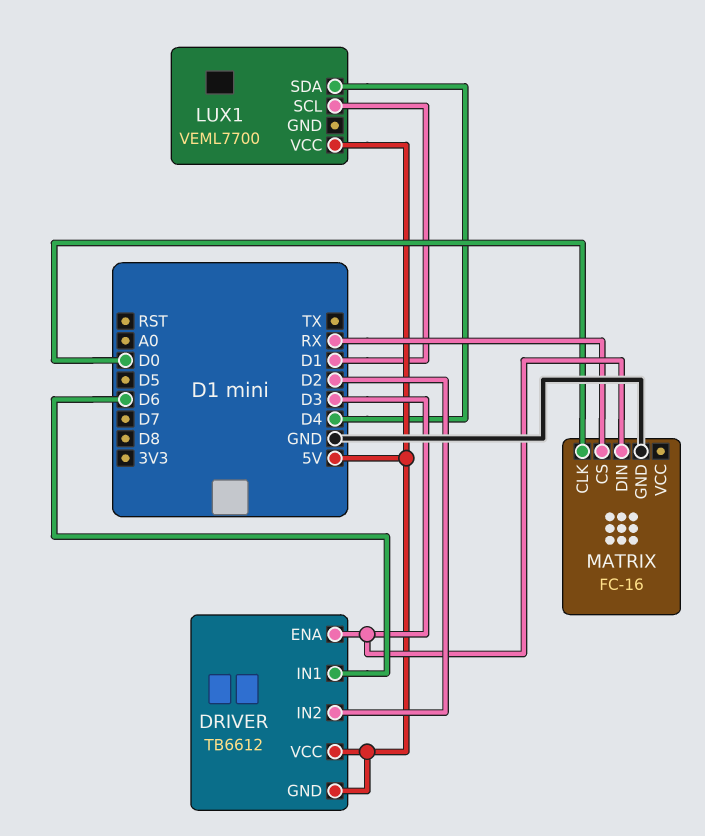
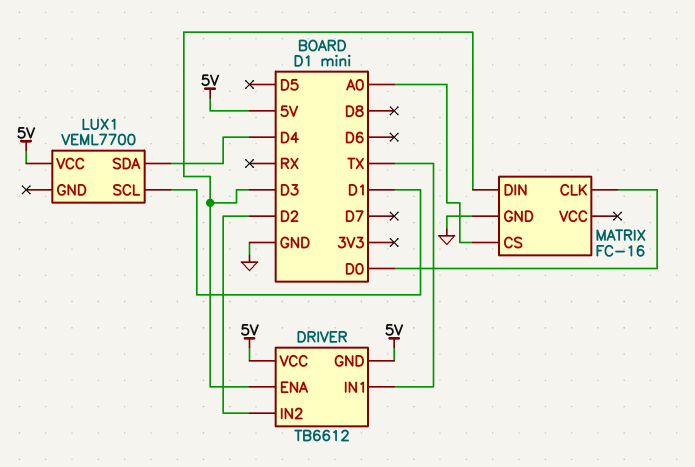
DRIVER pin IN1: D6 -> TX
MATRIX pin CS: RX -> A0

